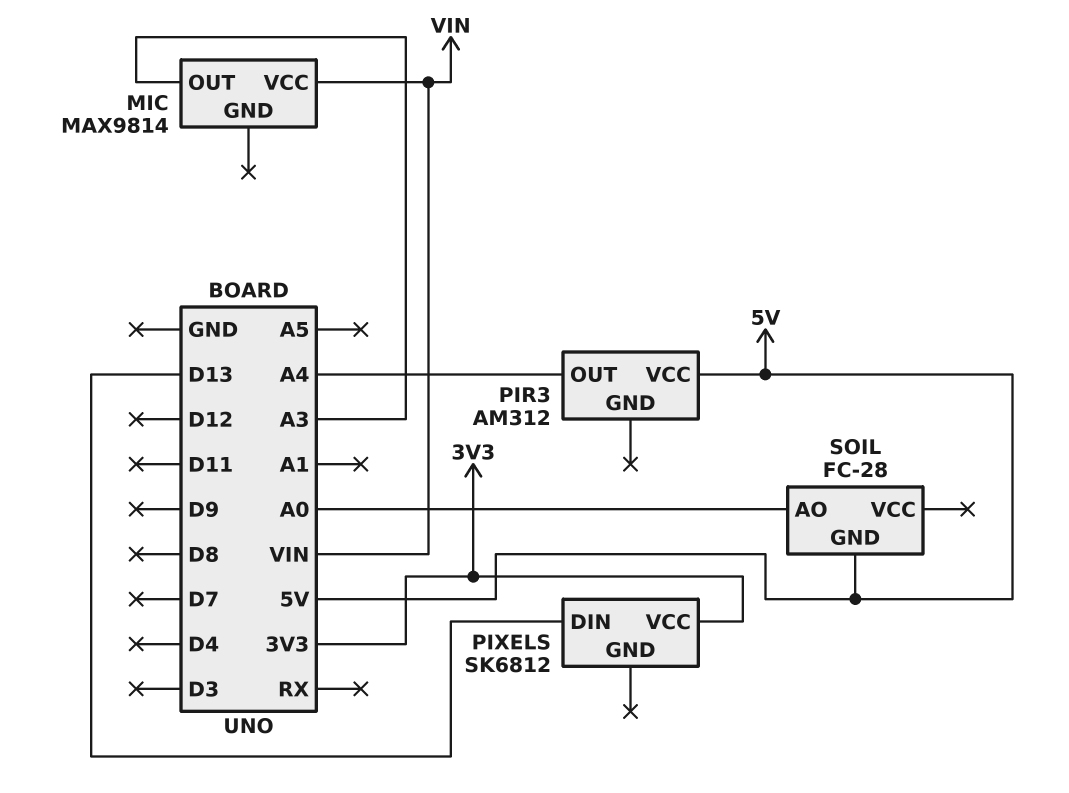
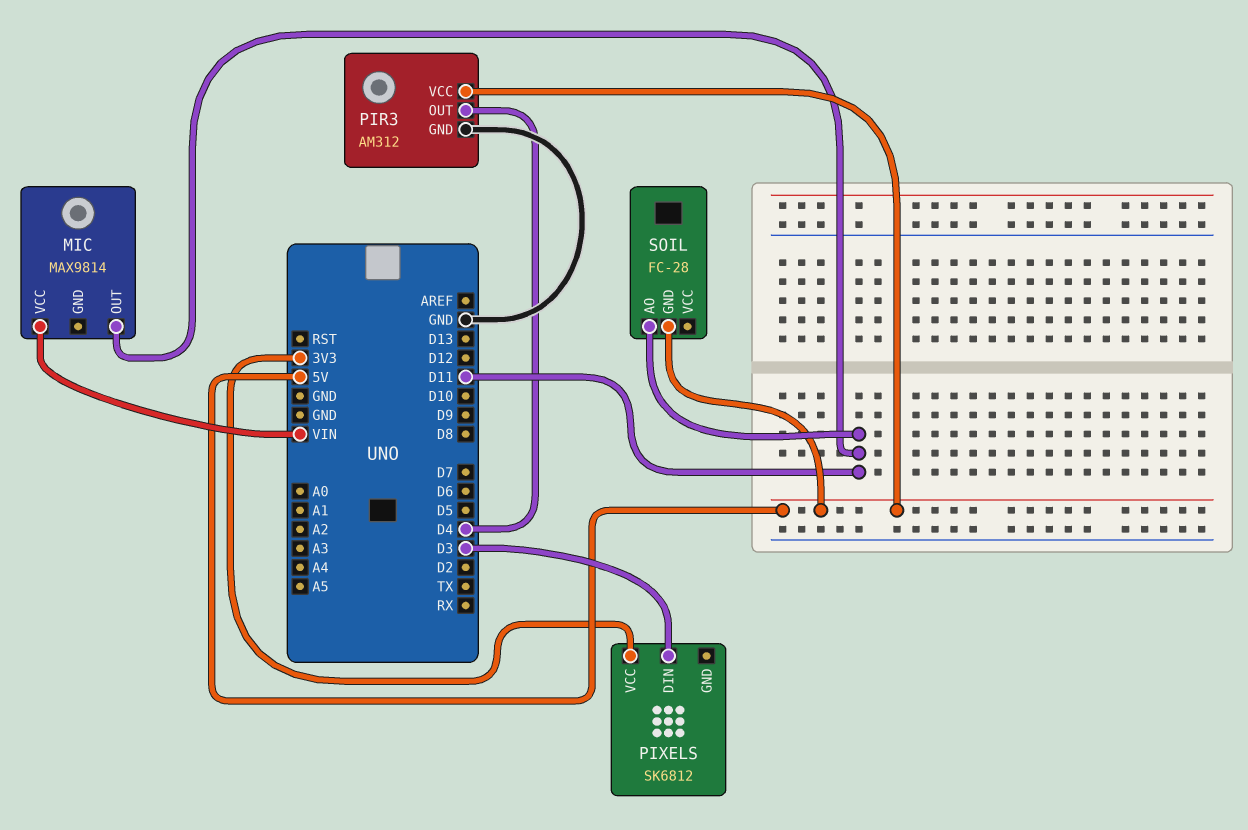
MIC pin OUT: A3 -> D11
PIR3 pin GND: none -> GND
PIR3 pin OUT: A4 -> D4
PIXELS pin DIN: D13 -> D3
SOIL pin AO: A0 -> D11

